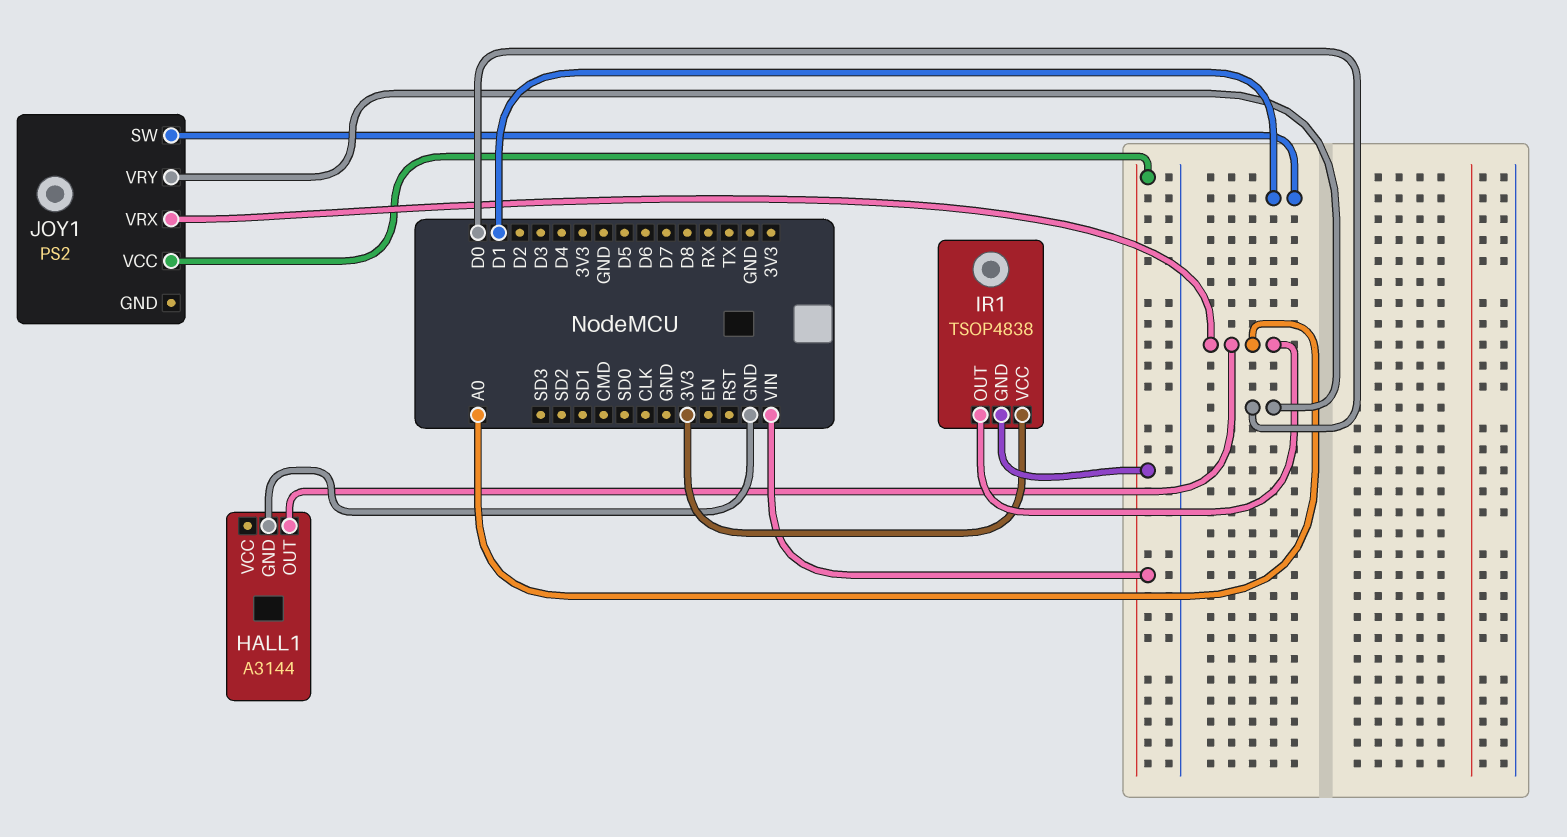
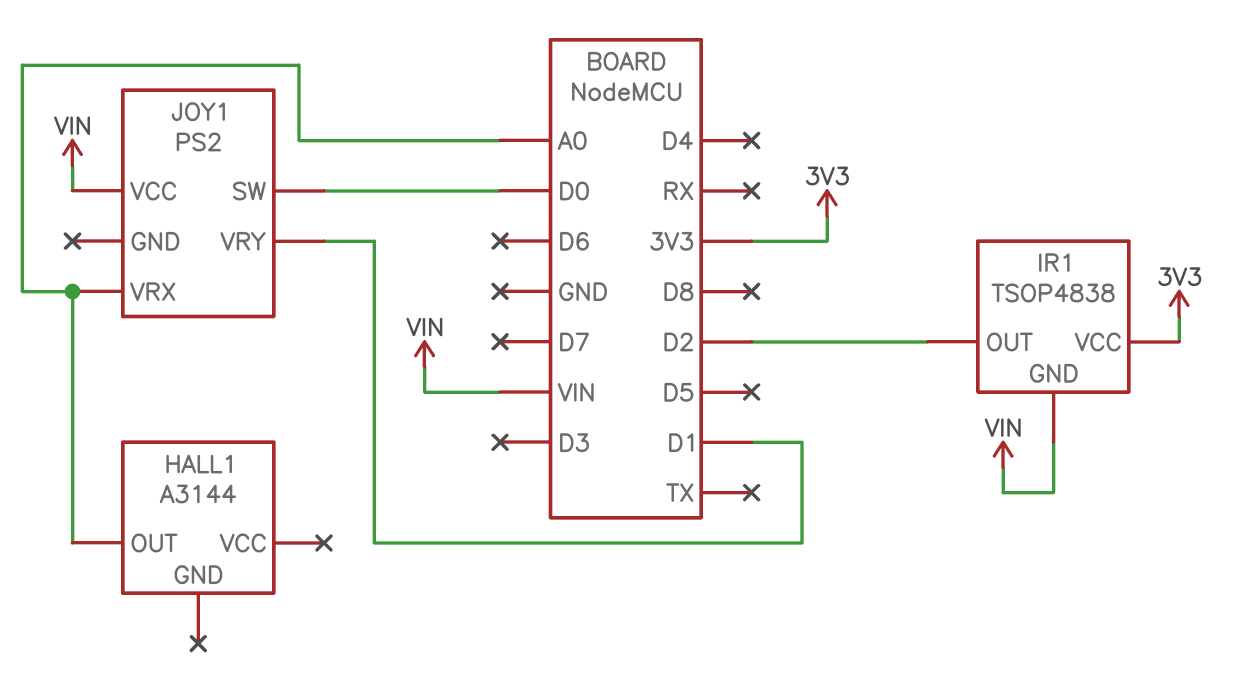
HALL1 pin GND: GND -> none
IR1 pin OUT: A0 -> D2
JOY1 pin SW: D1 -> D0
JOY1 pin VRY: D0 -> D1

